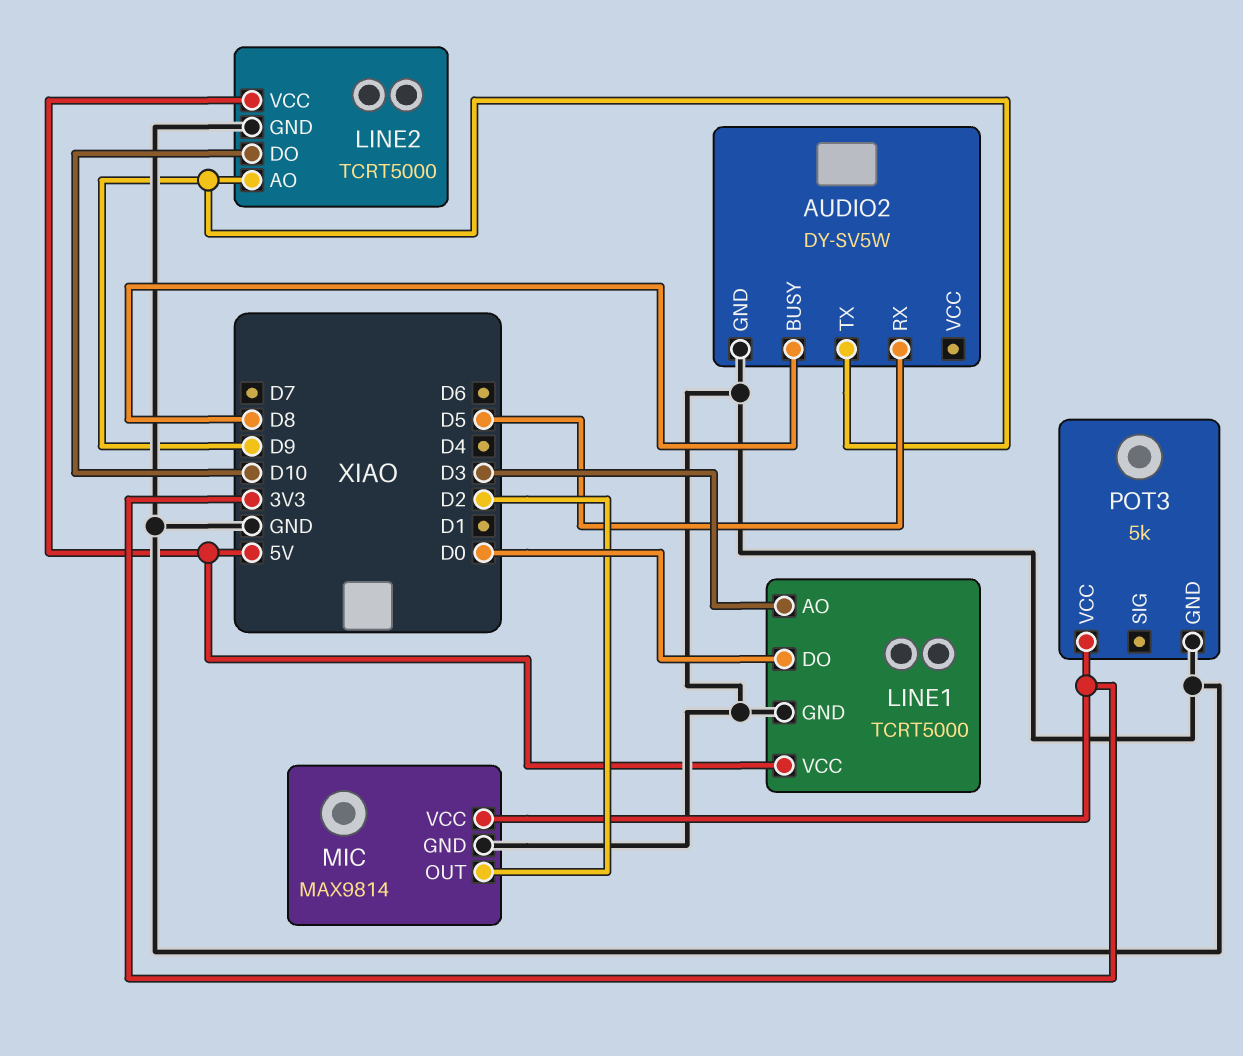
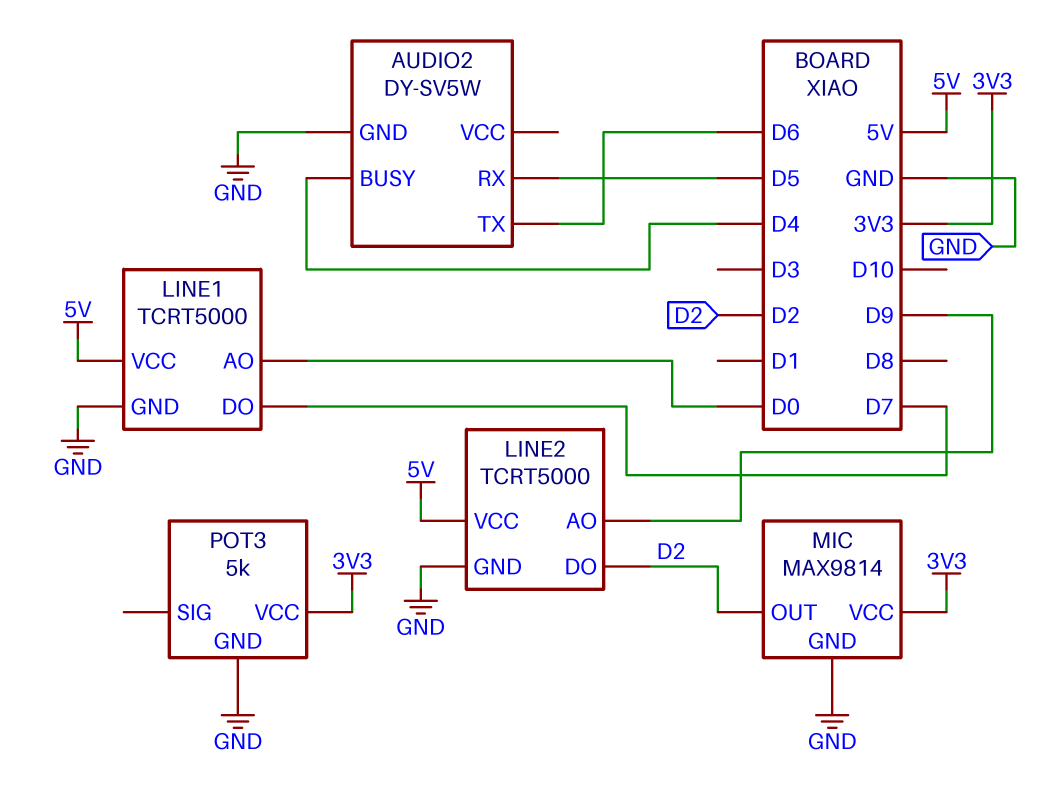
AUDIO2 pin BUSY: D8 -> D4
AUDIO2 pin TX: D9 -> D6
LINE1 pin AO: D3 -> D0
LINE1 pin DO: D0 -> D7
LINE2 pin DO: D10 -> D2

